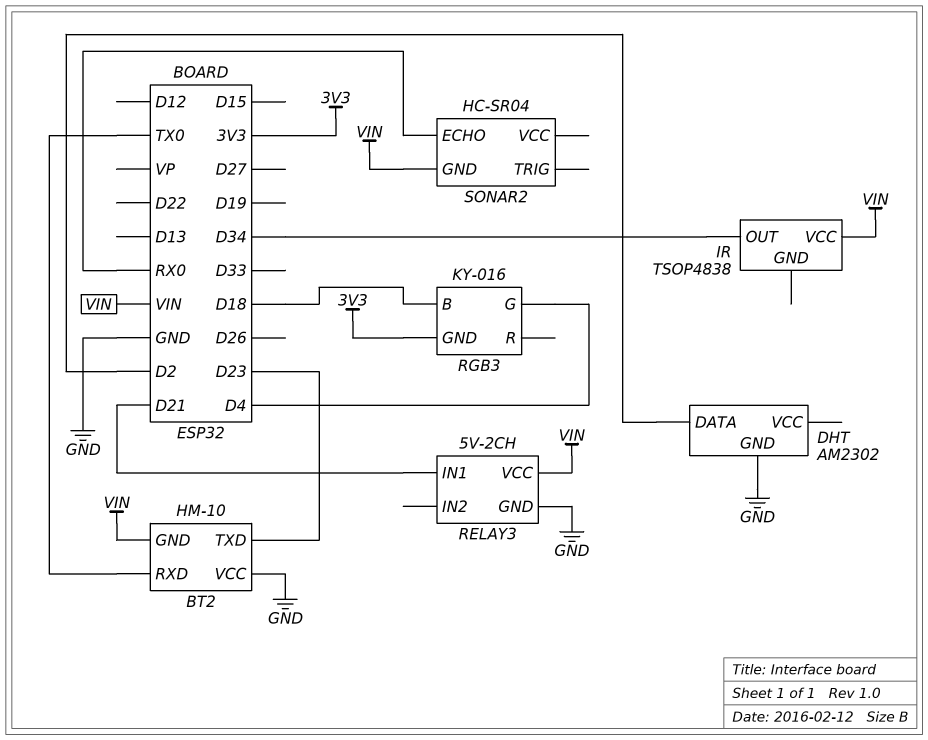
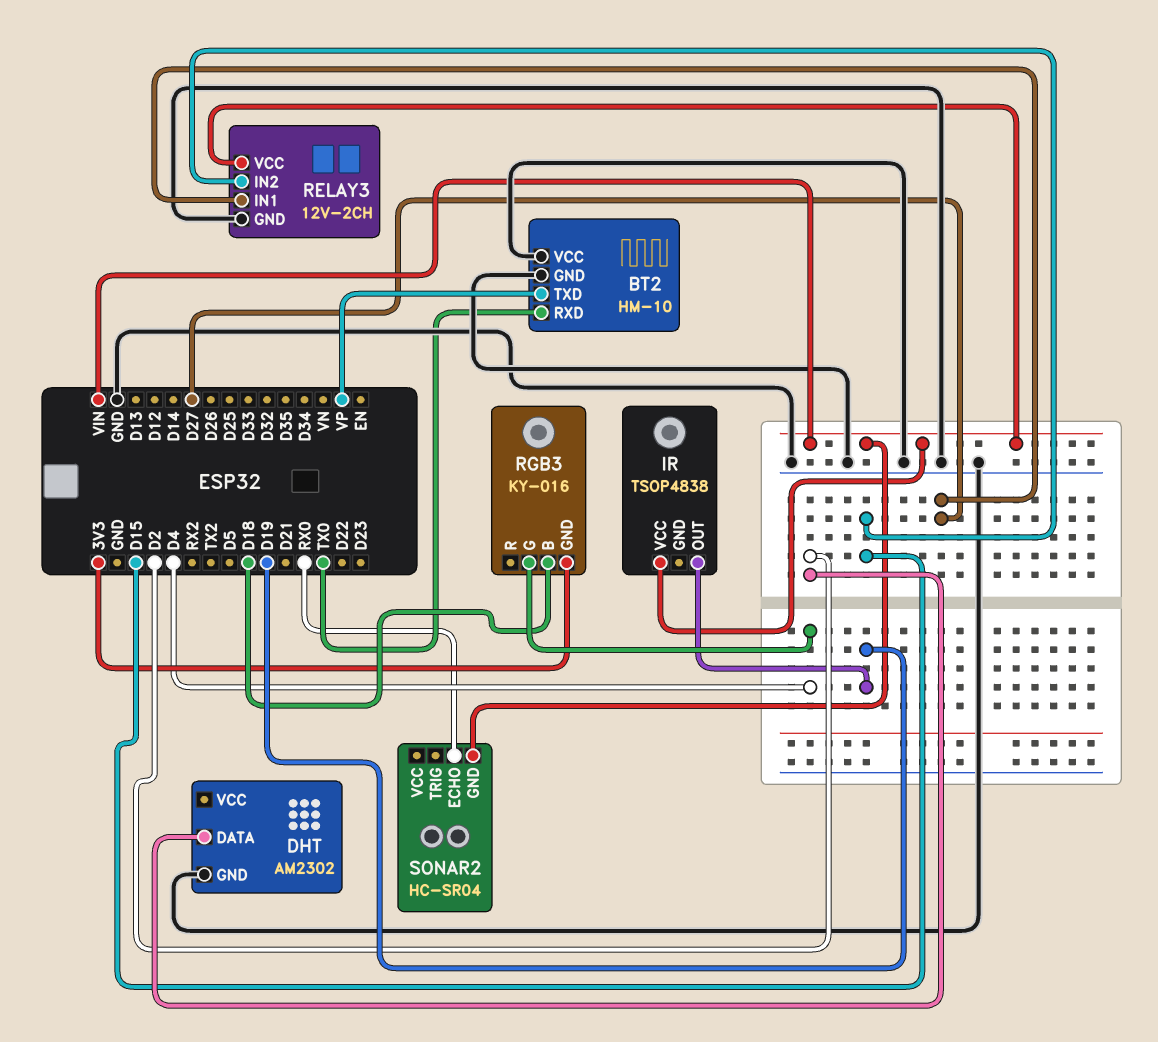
BT2 pin GND: VIN -> GND
BT2 pin TXD: D23 -> VP
IR pin OUT: D34 -> D19
RELAY3: 5V-2CH -> 12V-2CH
RELAY3 pin IN1: D21 -> D27
RELAY3 pin IN2: none -> D15

